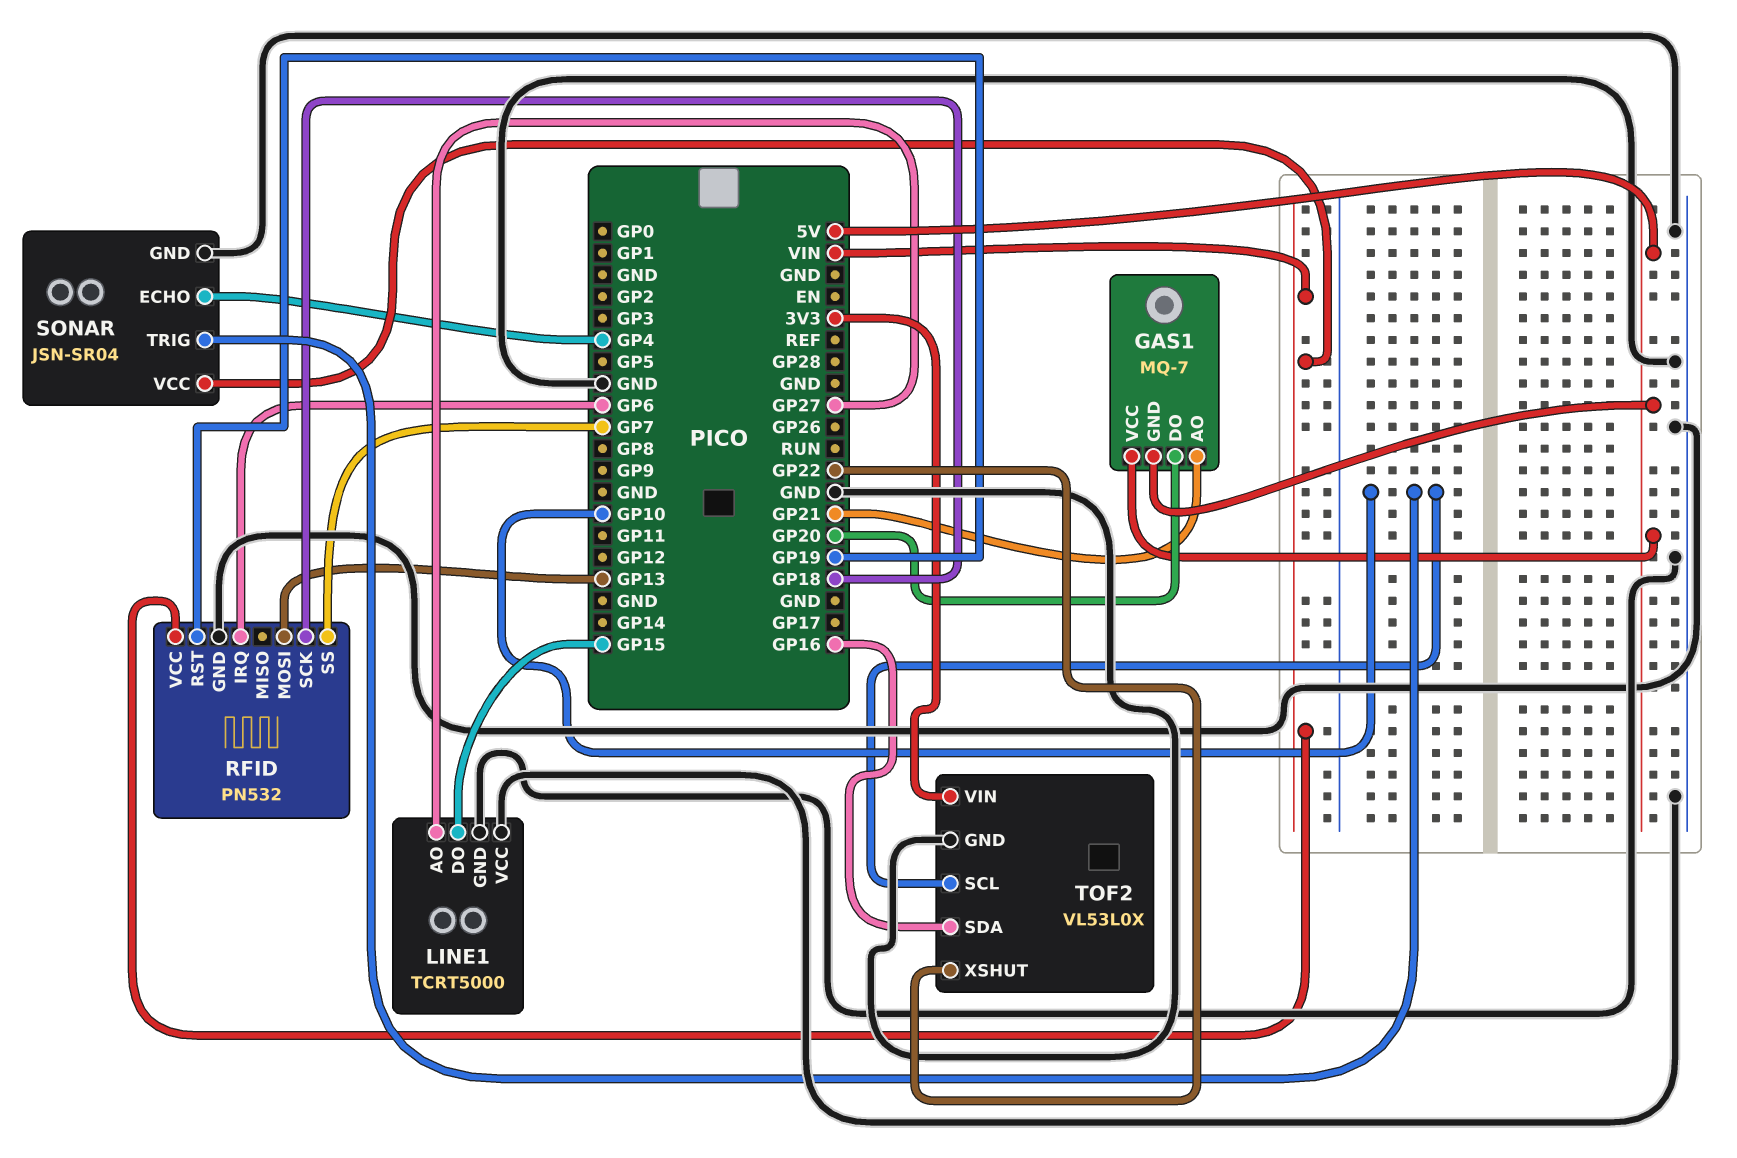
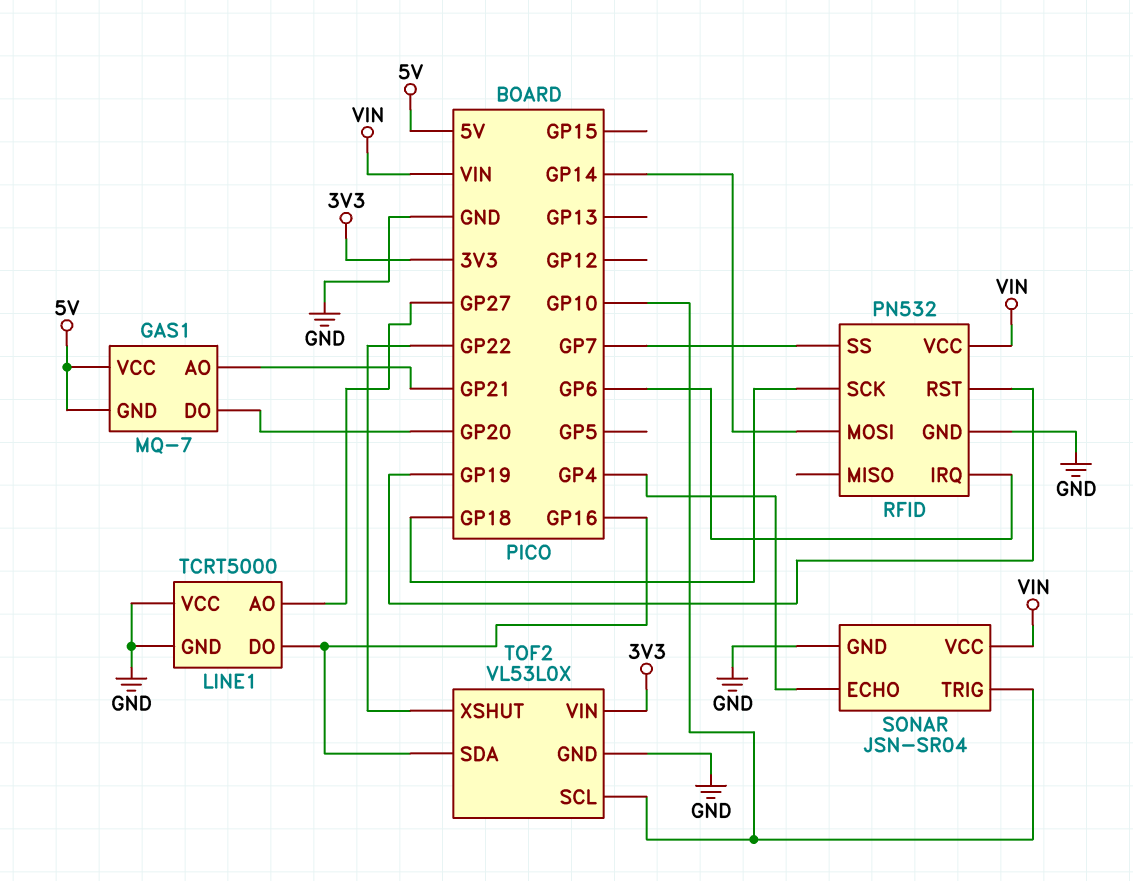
LINE1 pin DO: GP15 -> GP16
RFID pin MOSI: GP13 -> GP14

